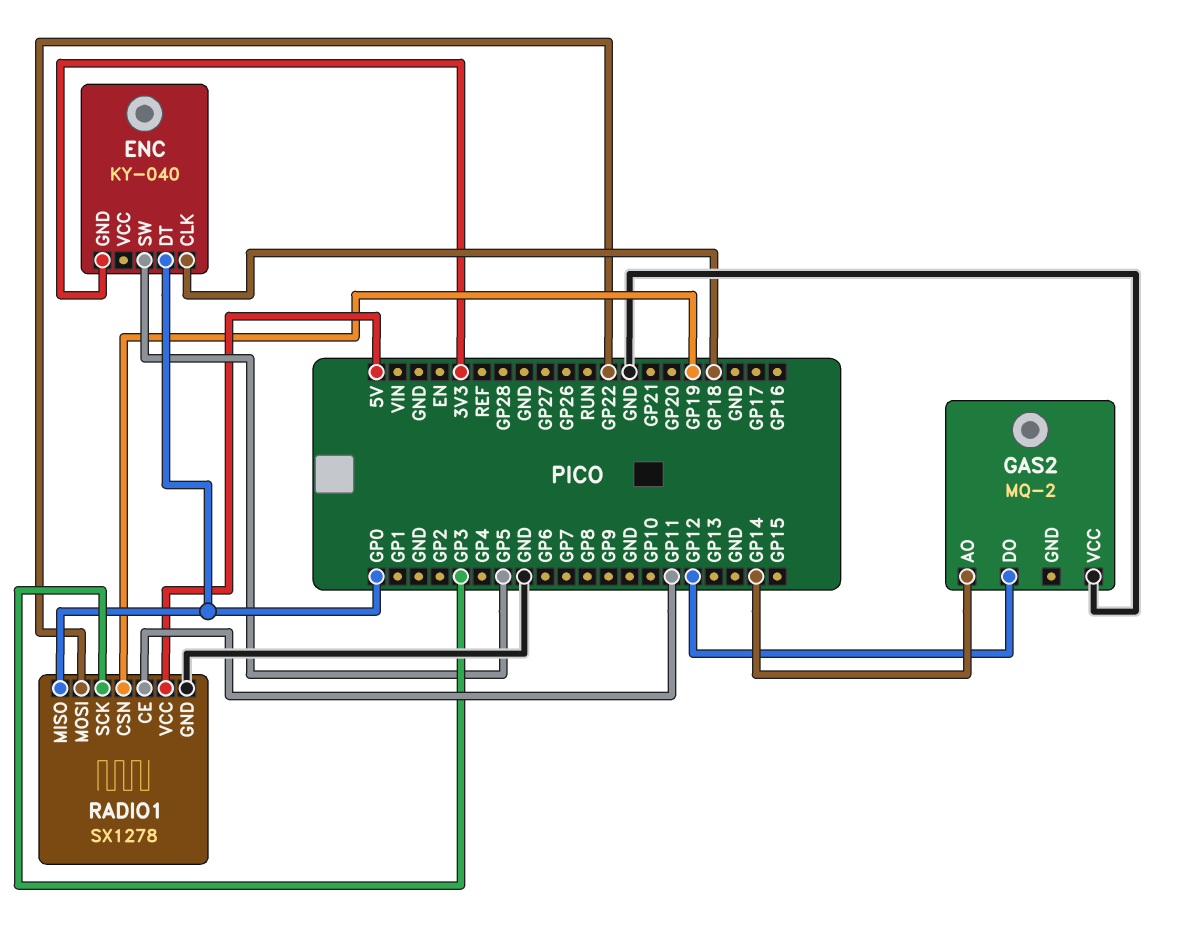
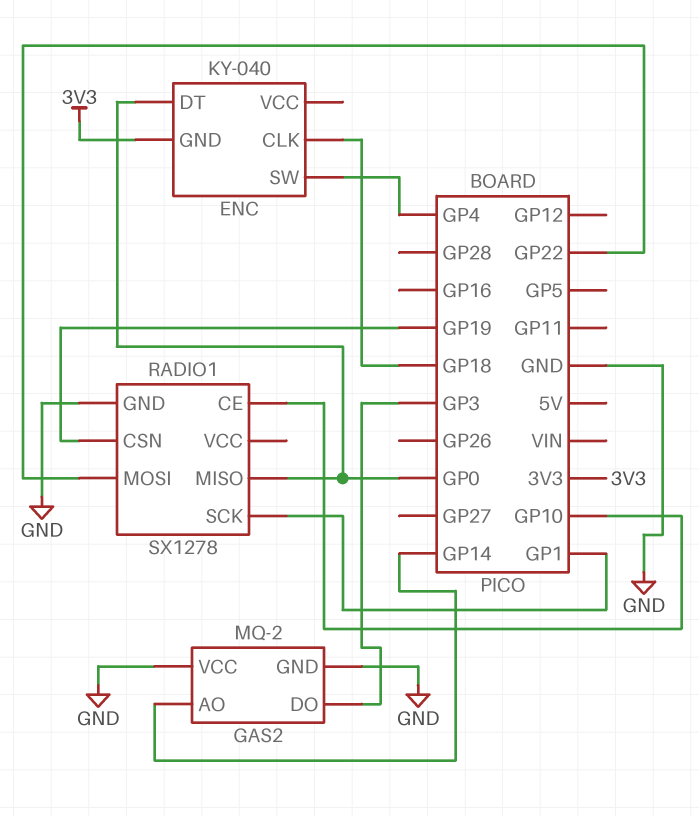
ENC pin SW: GP5 -> GP4
GAS2 pin DO: GP12 -> GP3
GAS2 pin GND: none -> GND
RADIO1 pin CE: GP11 -> GP10
RADIO1 pin SCK: GP3 -> GP1
RADIO1 pin VCC: 5V -> none

